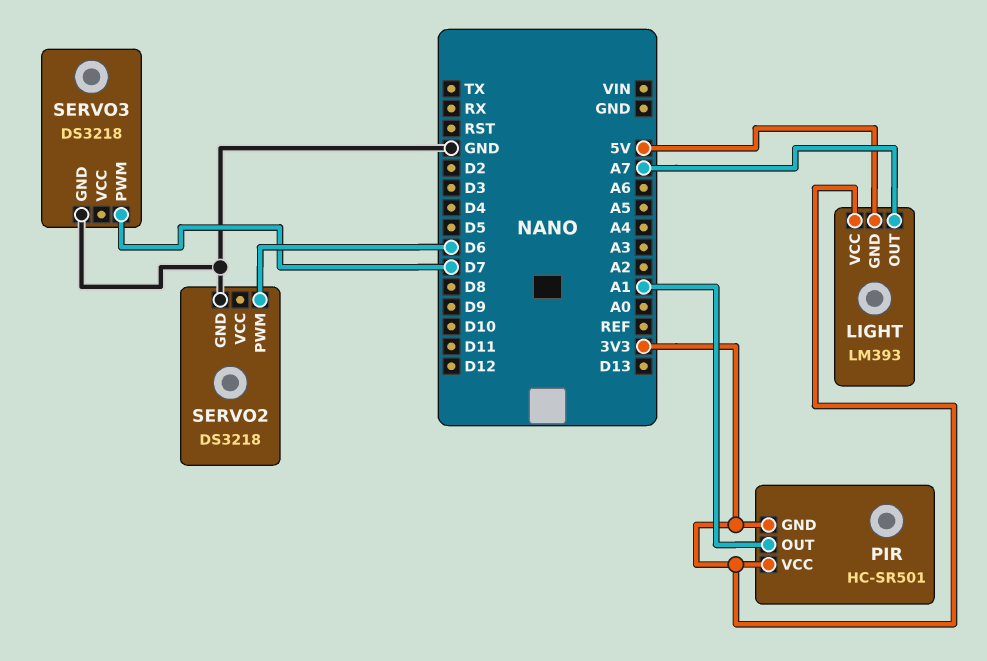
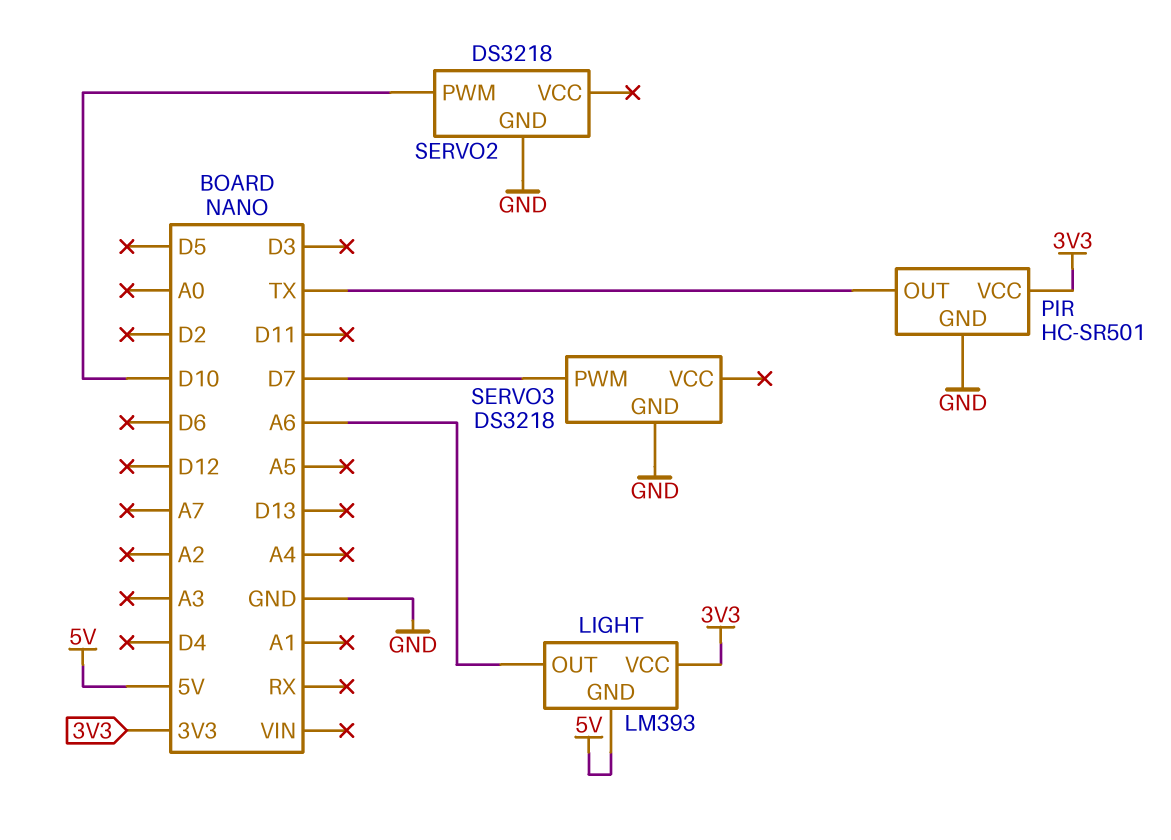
LIGHT pin OUT: A7 -> A6
PIR pin GND: 3V3 -> GND
PIR pin OUT: A1 -> TX
SERVO2 pin PWM: D6 -> D10

